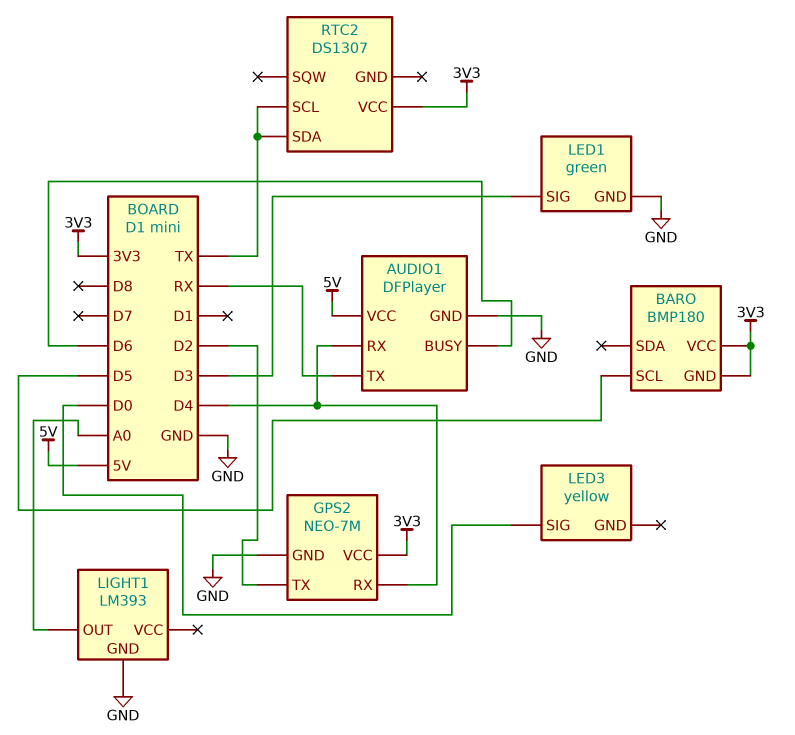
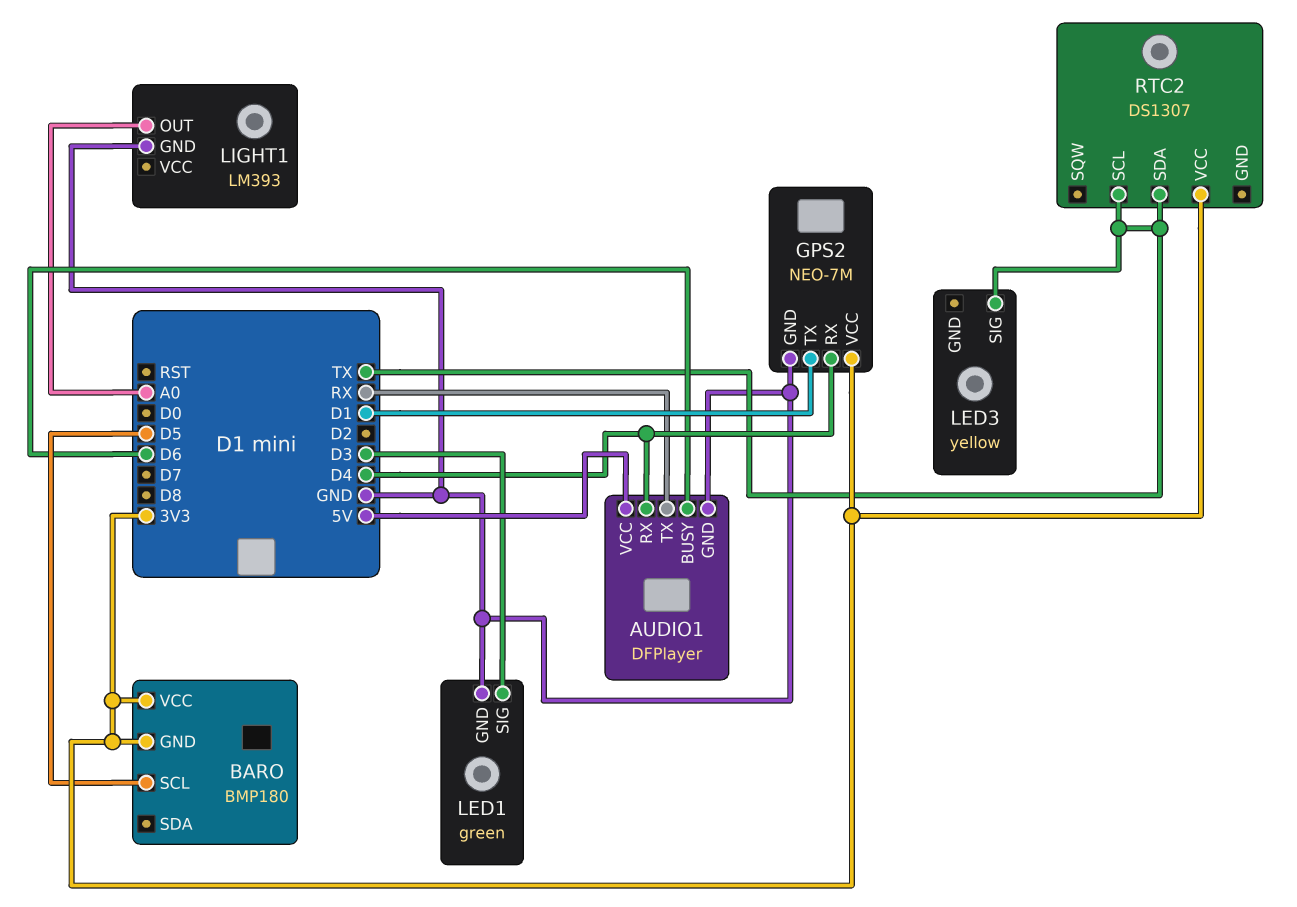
GPS2 pin TX: D2 -> D1
LED3 pin SIG: D0 -> TX

